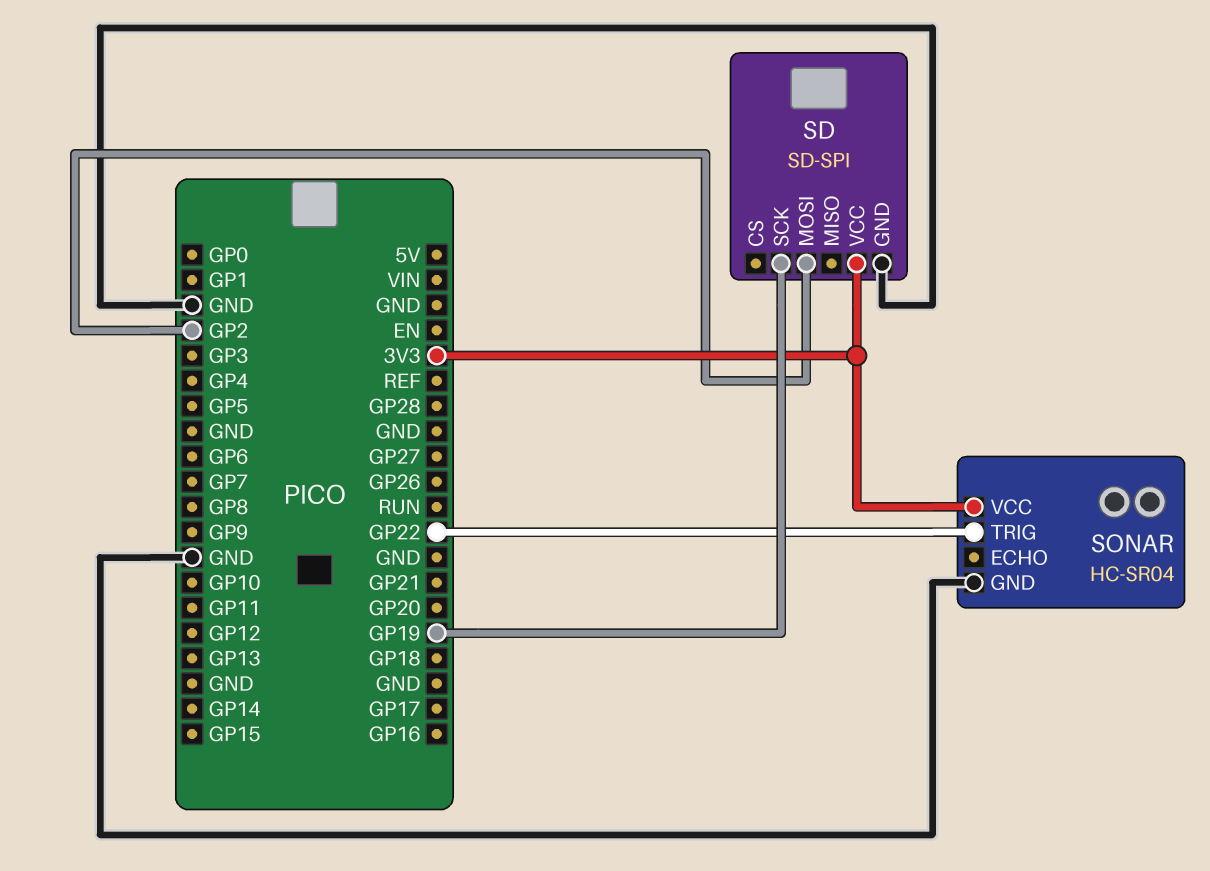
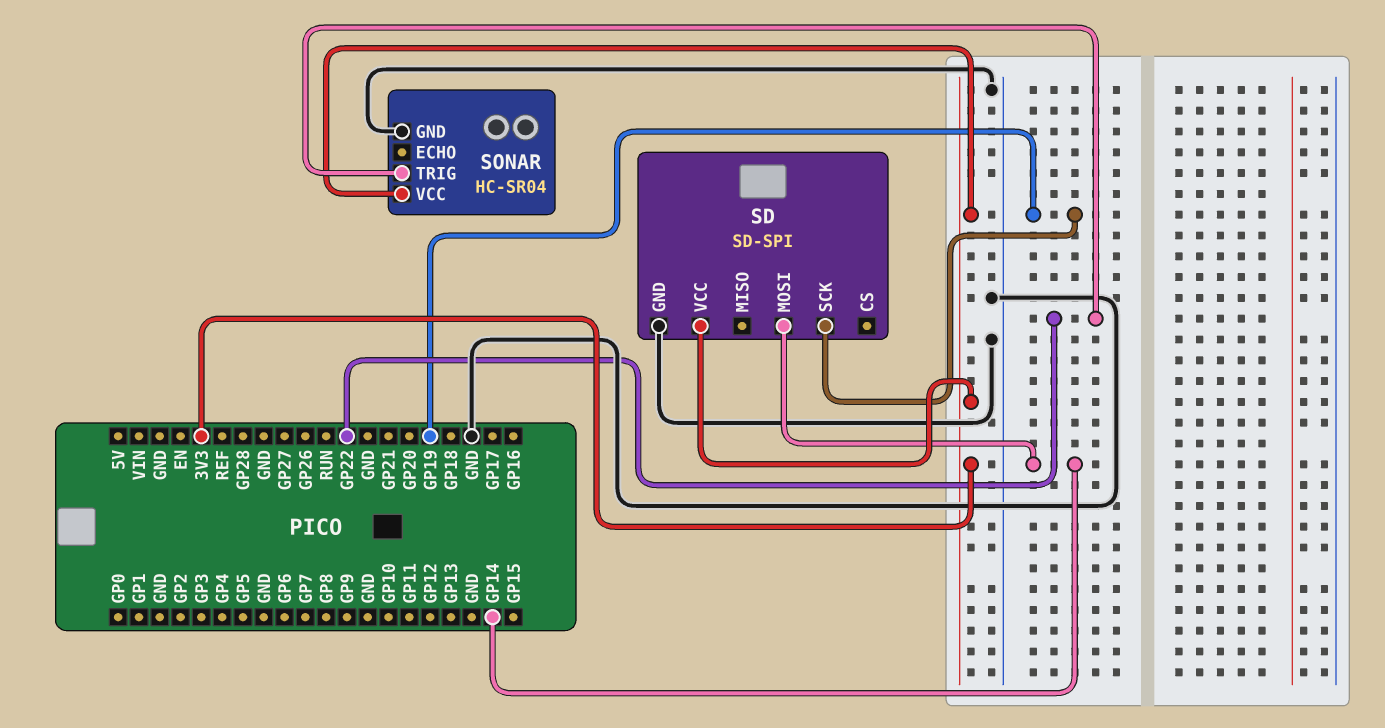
SD pin MOSI: GP2 -> GP14

